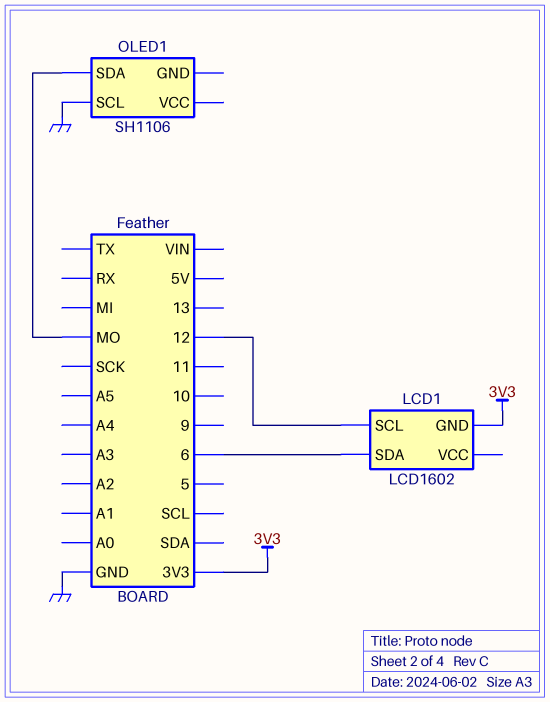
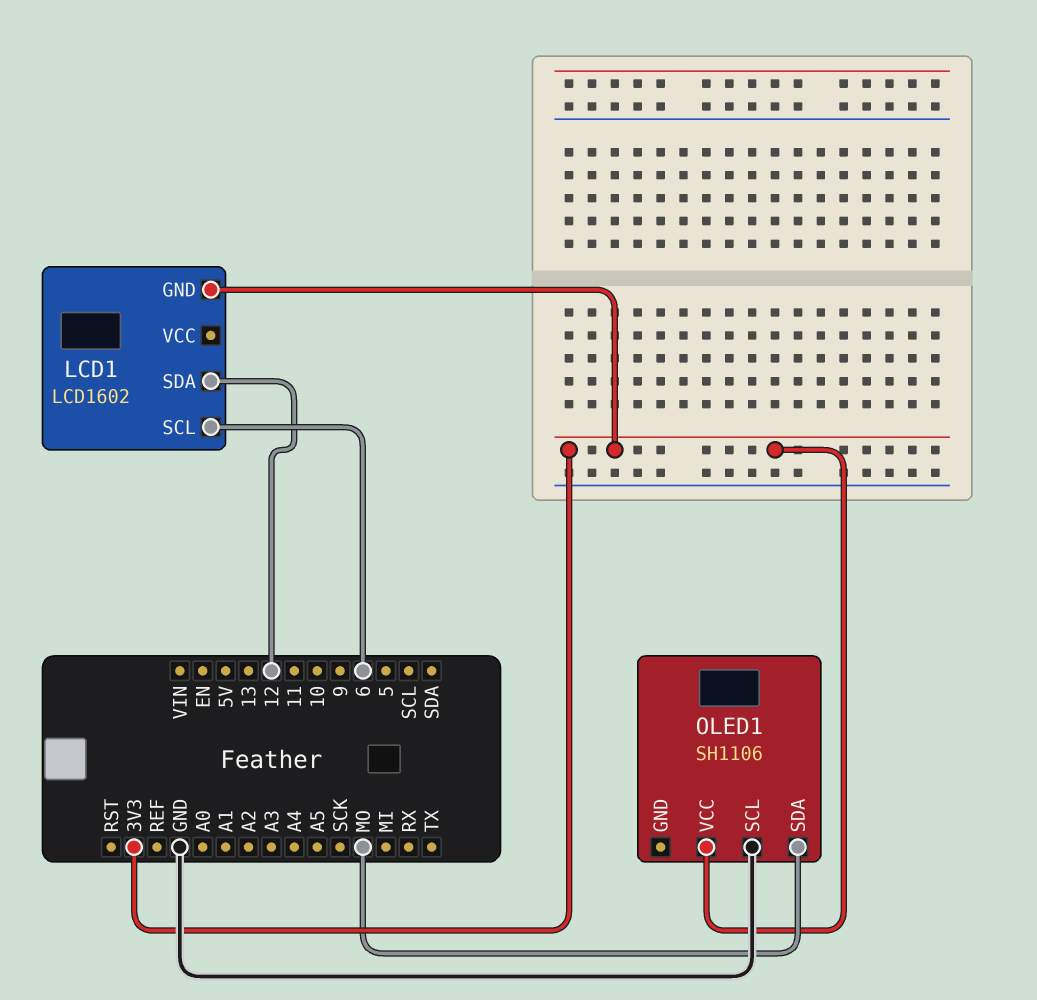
LCD1 pin SCL: 12 -> 6
LCD1 pin SDA: 6 -> 12
OLED1 pin VCC: none -> 3V3

